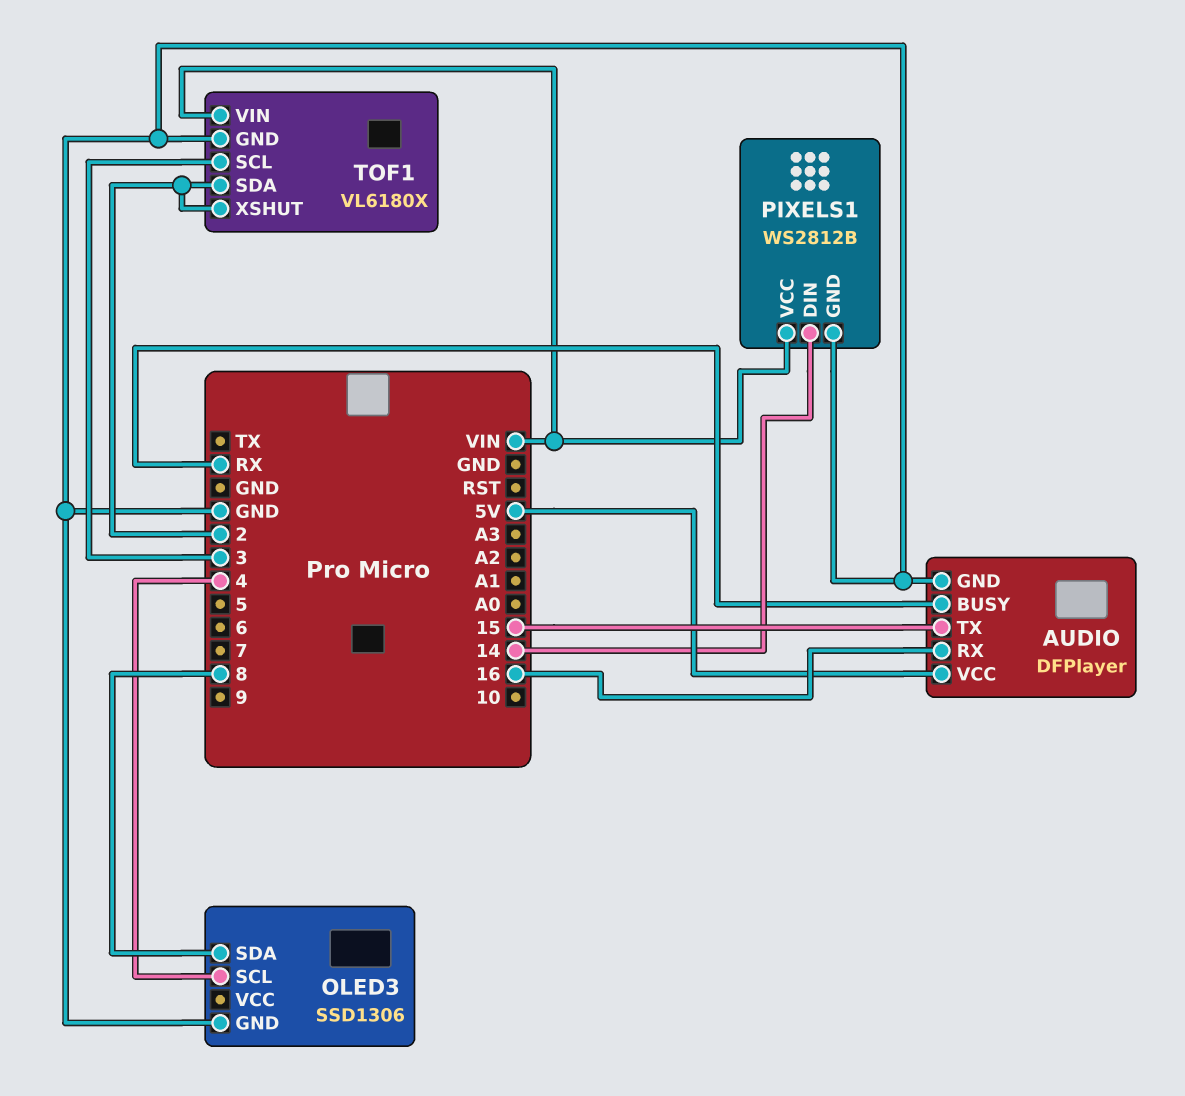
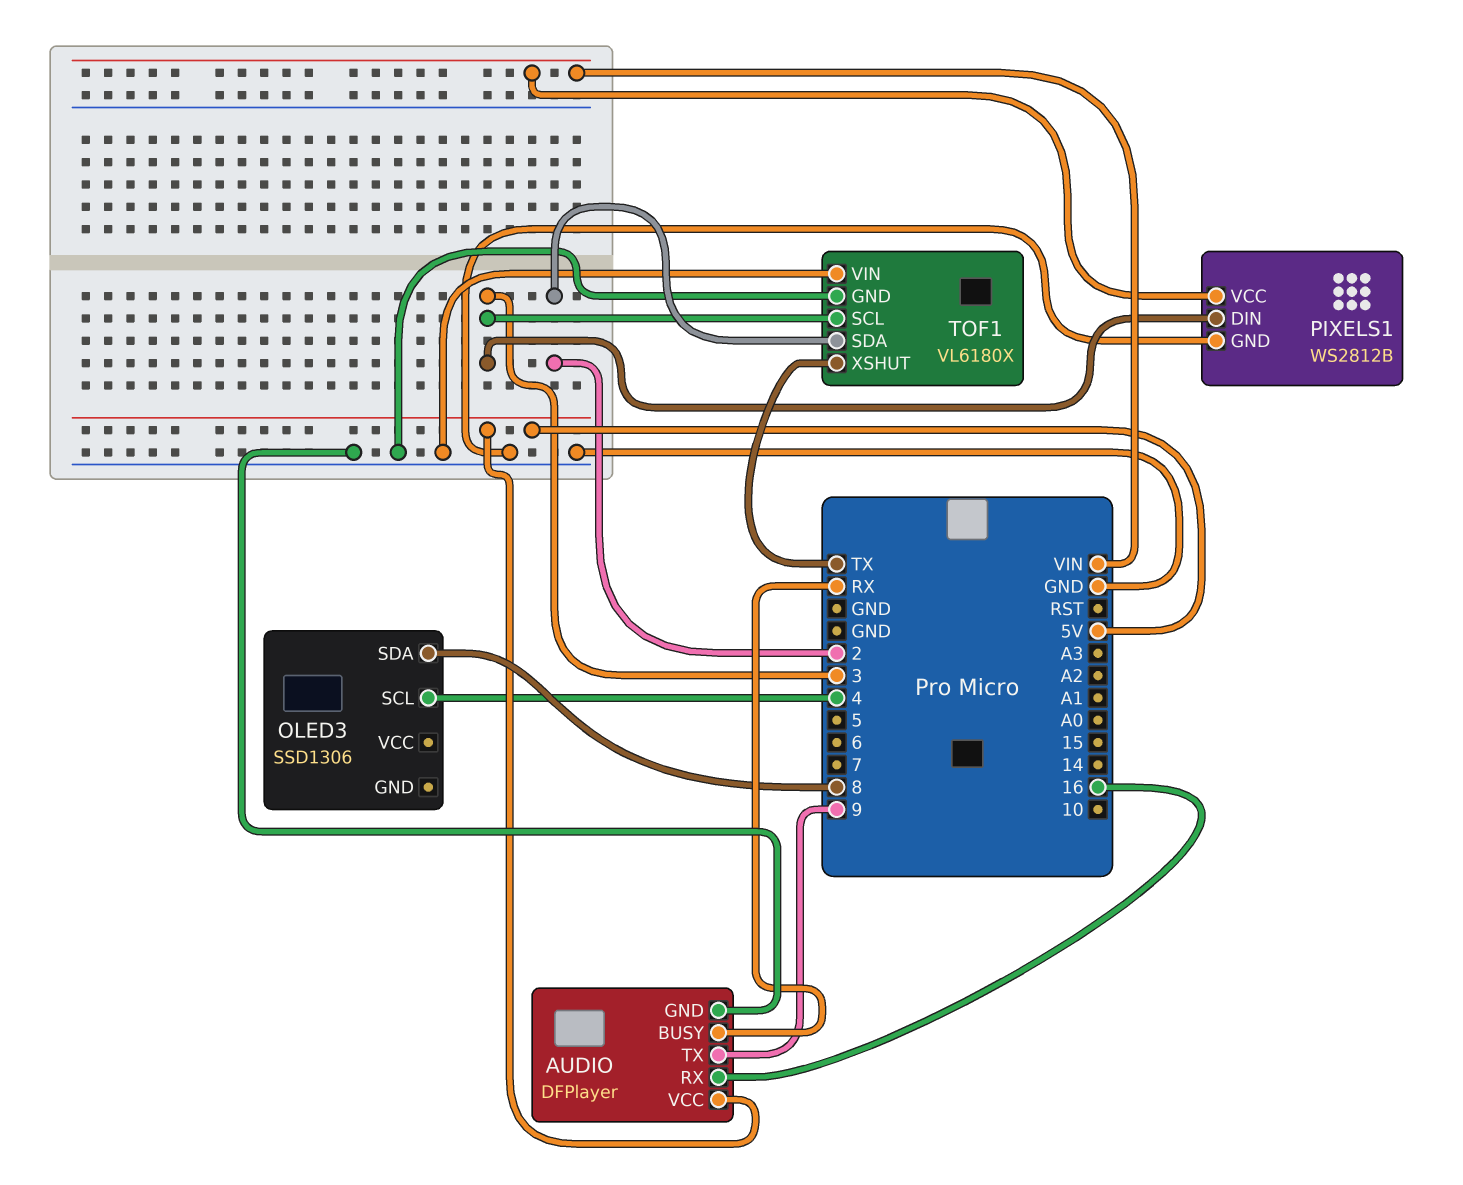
AUDIO pin TX: 15 -> 9
OLED3 pin GND: GND -> none
PIXELS1 pin DIN: 14 -> 3
TOF1 pin VIN: VIN -> GND
TOF1 pin XSHUT: 2 -> TX

